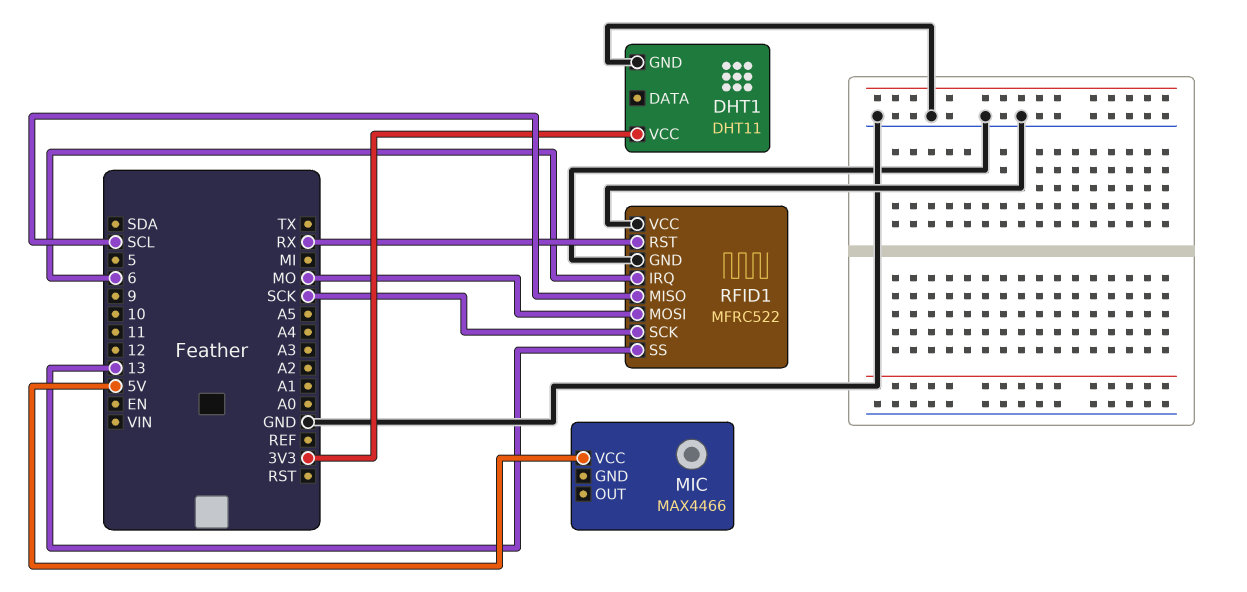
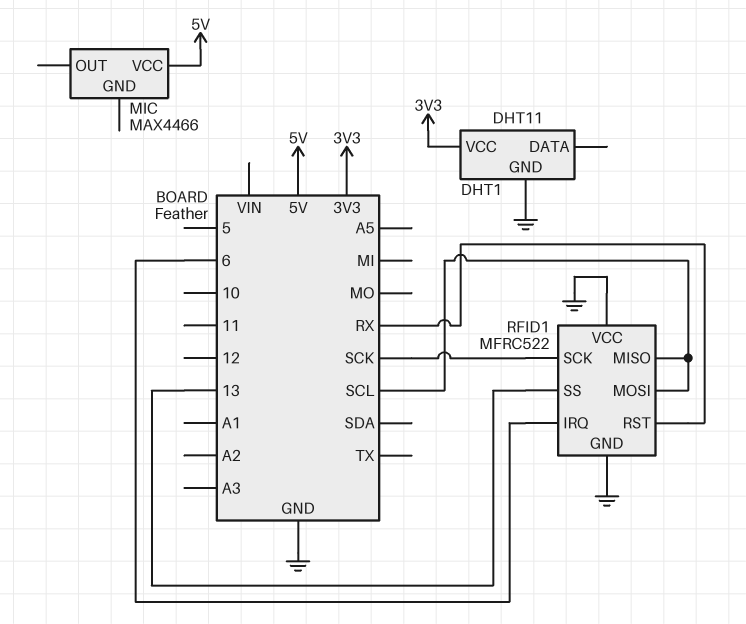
RFID1 pin MOSI: MO -> SCL

